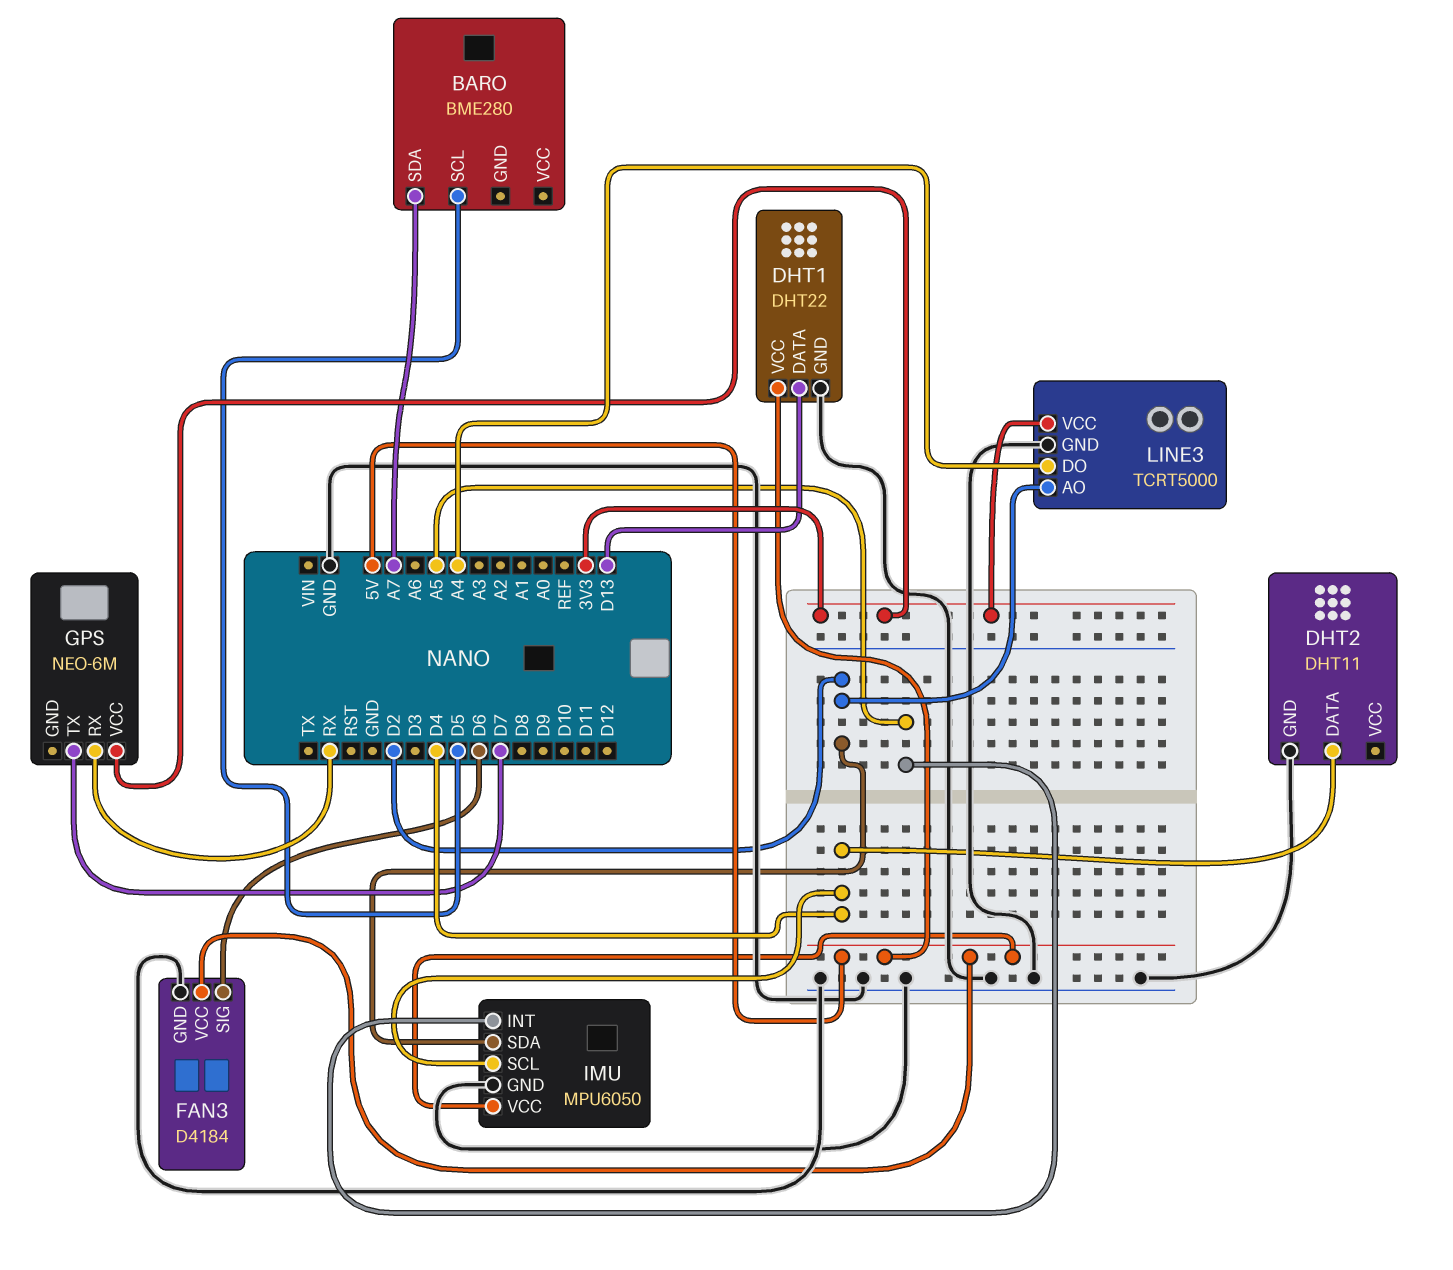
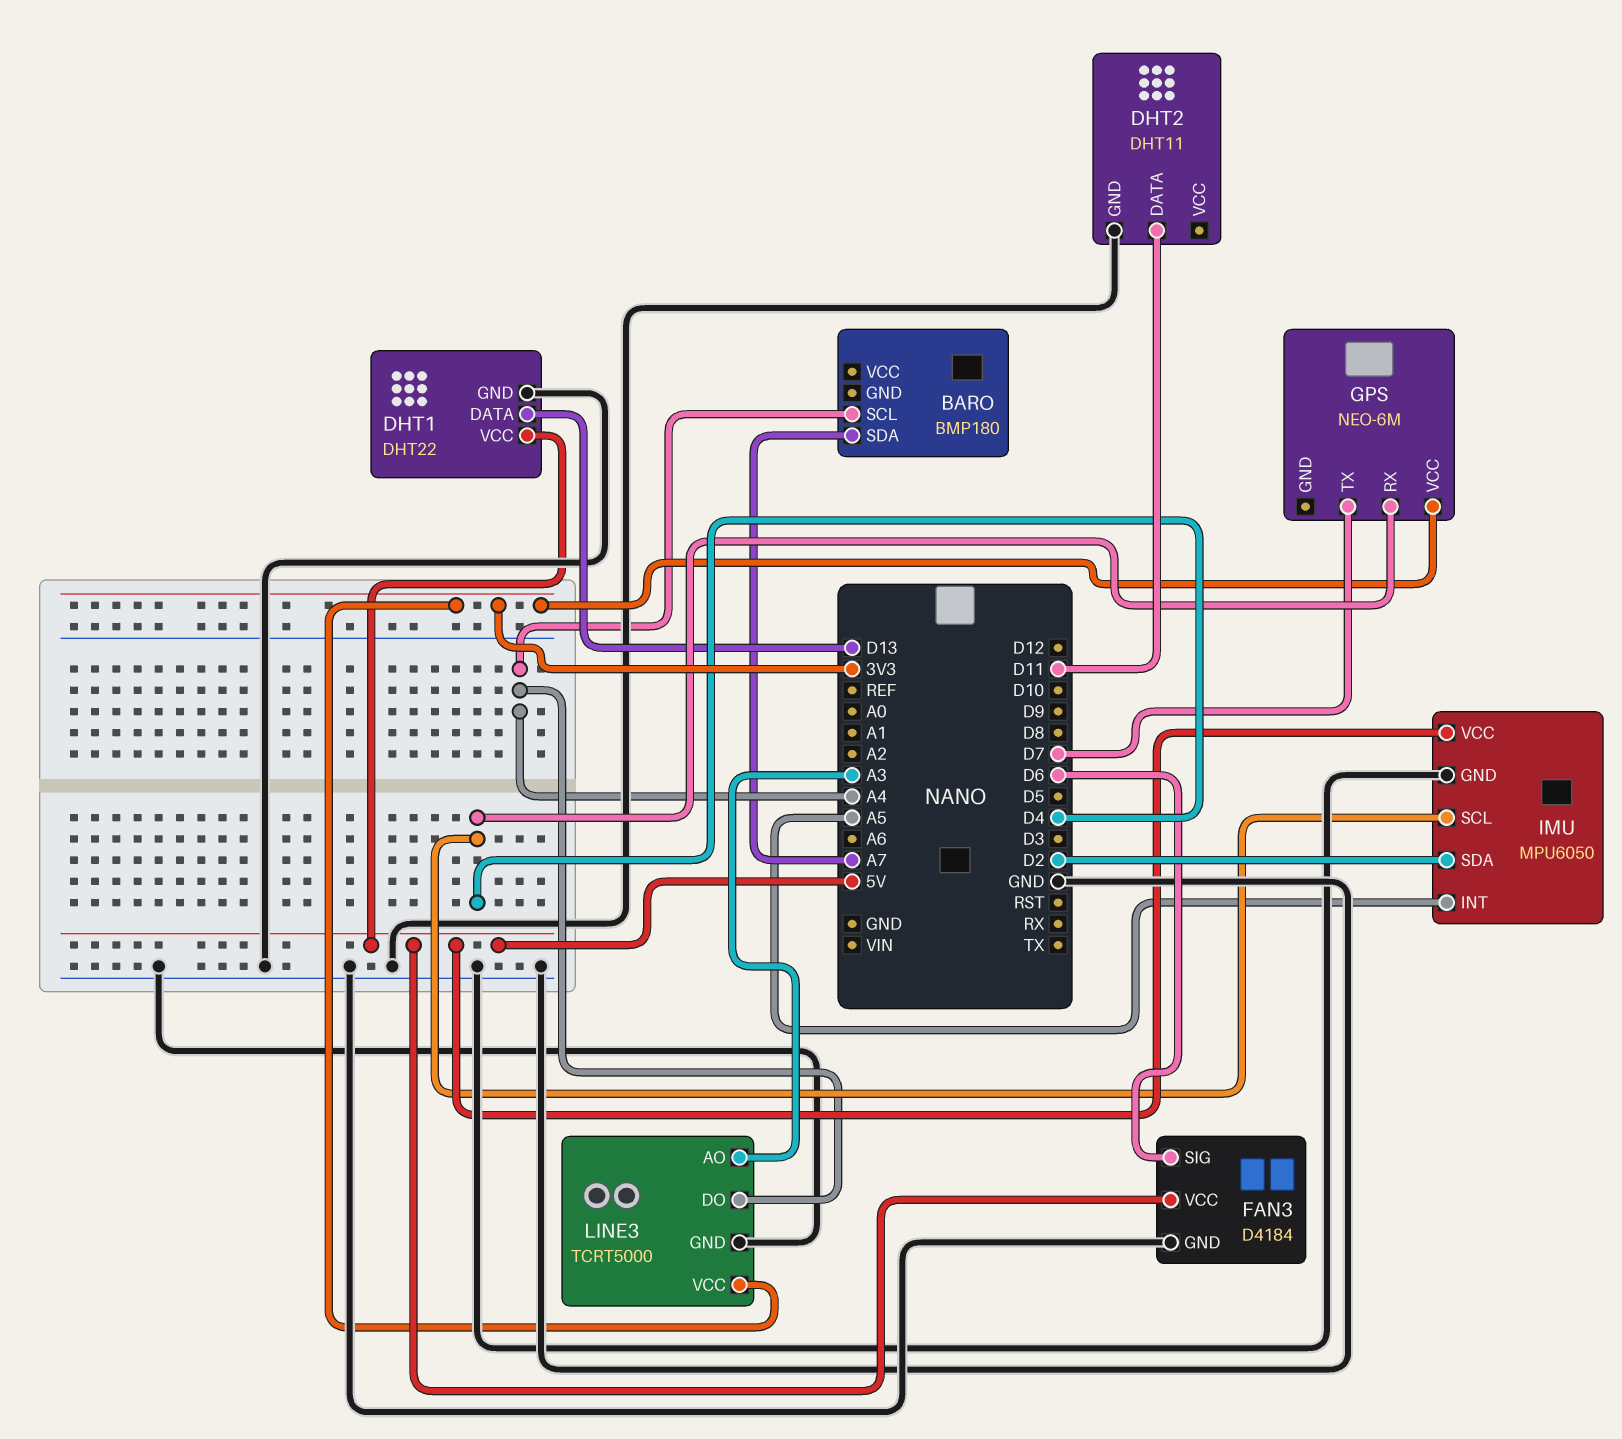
BARO: BME280 -> BMP180
BARO pin SCL: D5 -> A4
DHT2 pin DATA: D4 -> D11
GPS pin RX: RX -> D4
LINE3 pin AO: D2 -> A3

